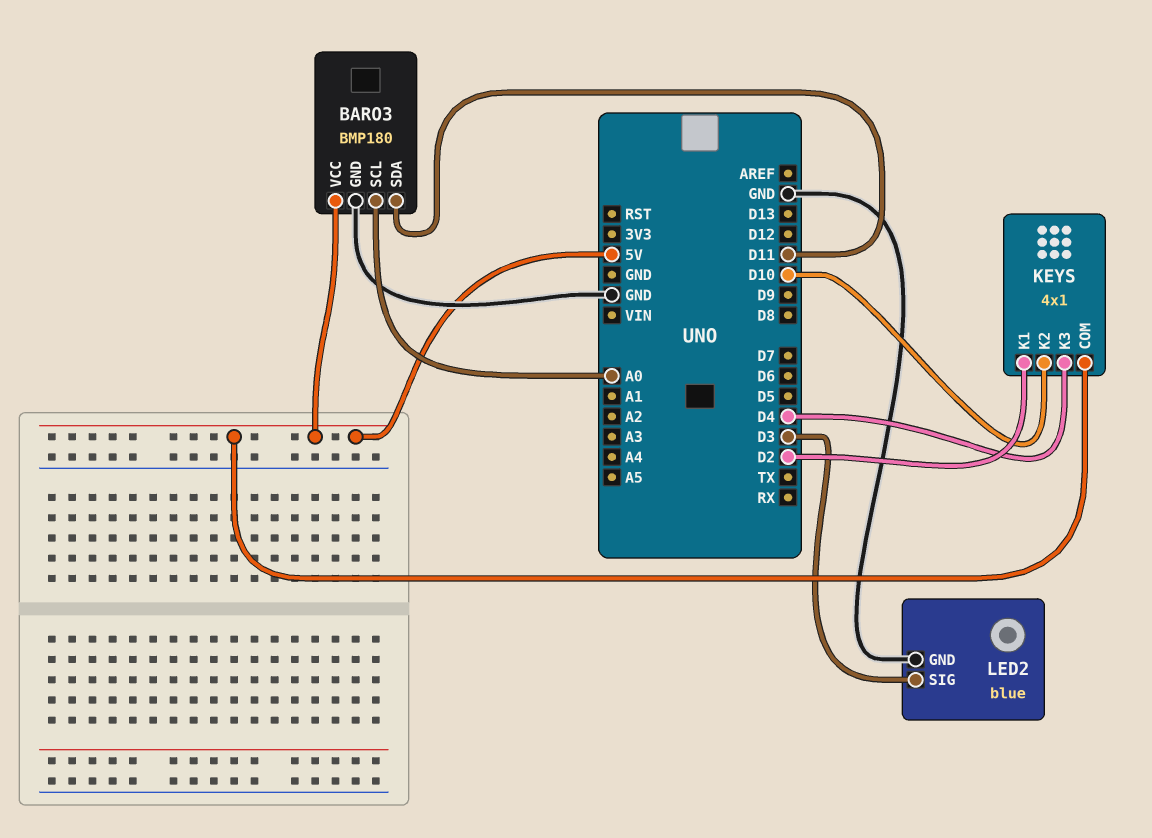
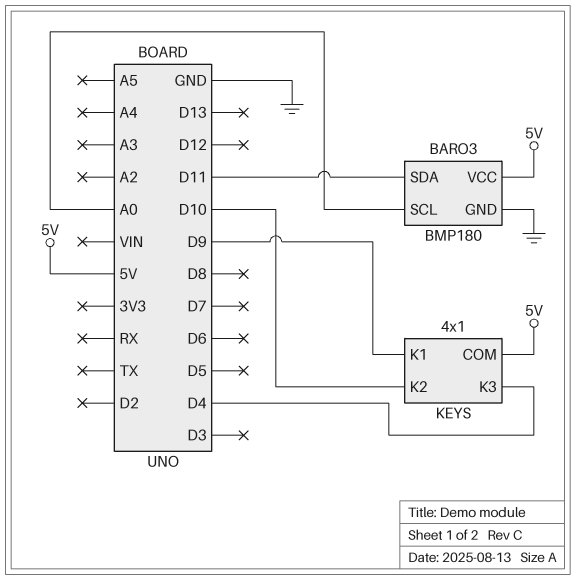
KEYS pin K1: D2 -> D9
LED2: blue -> none
LED2 pin GND: GND -> none
LED2 pin SIG: D3 -> none

